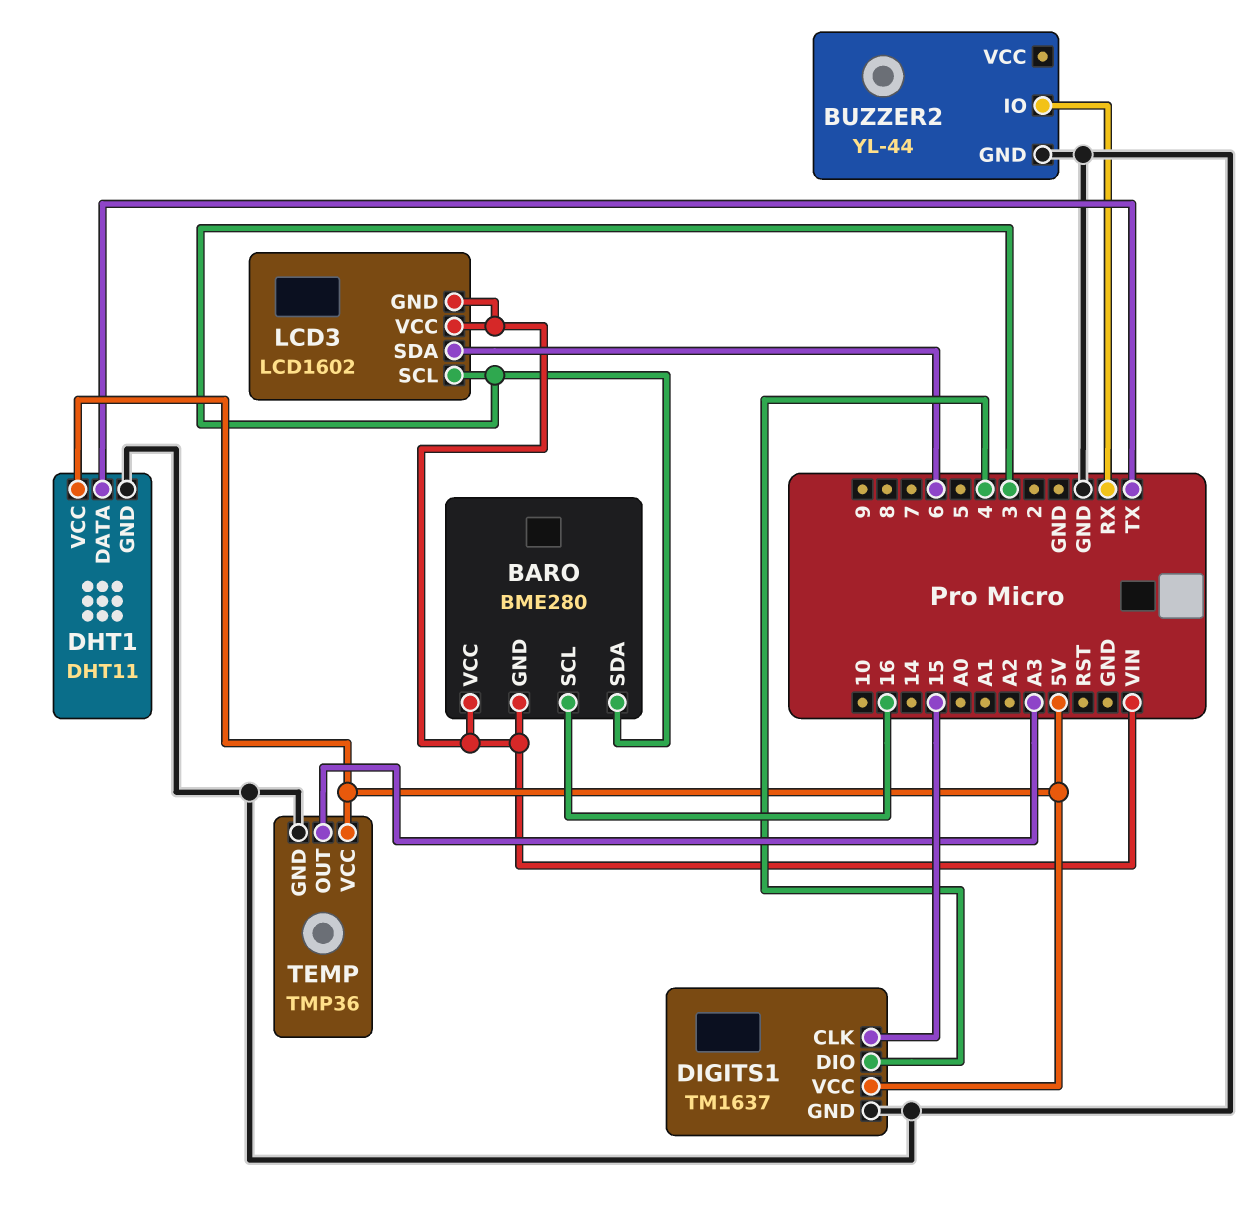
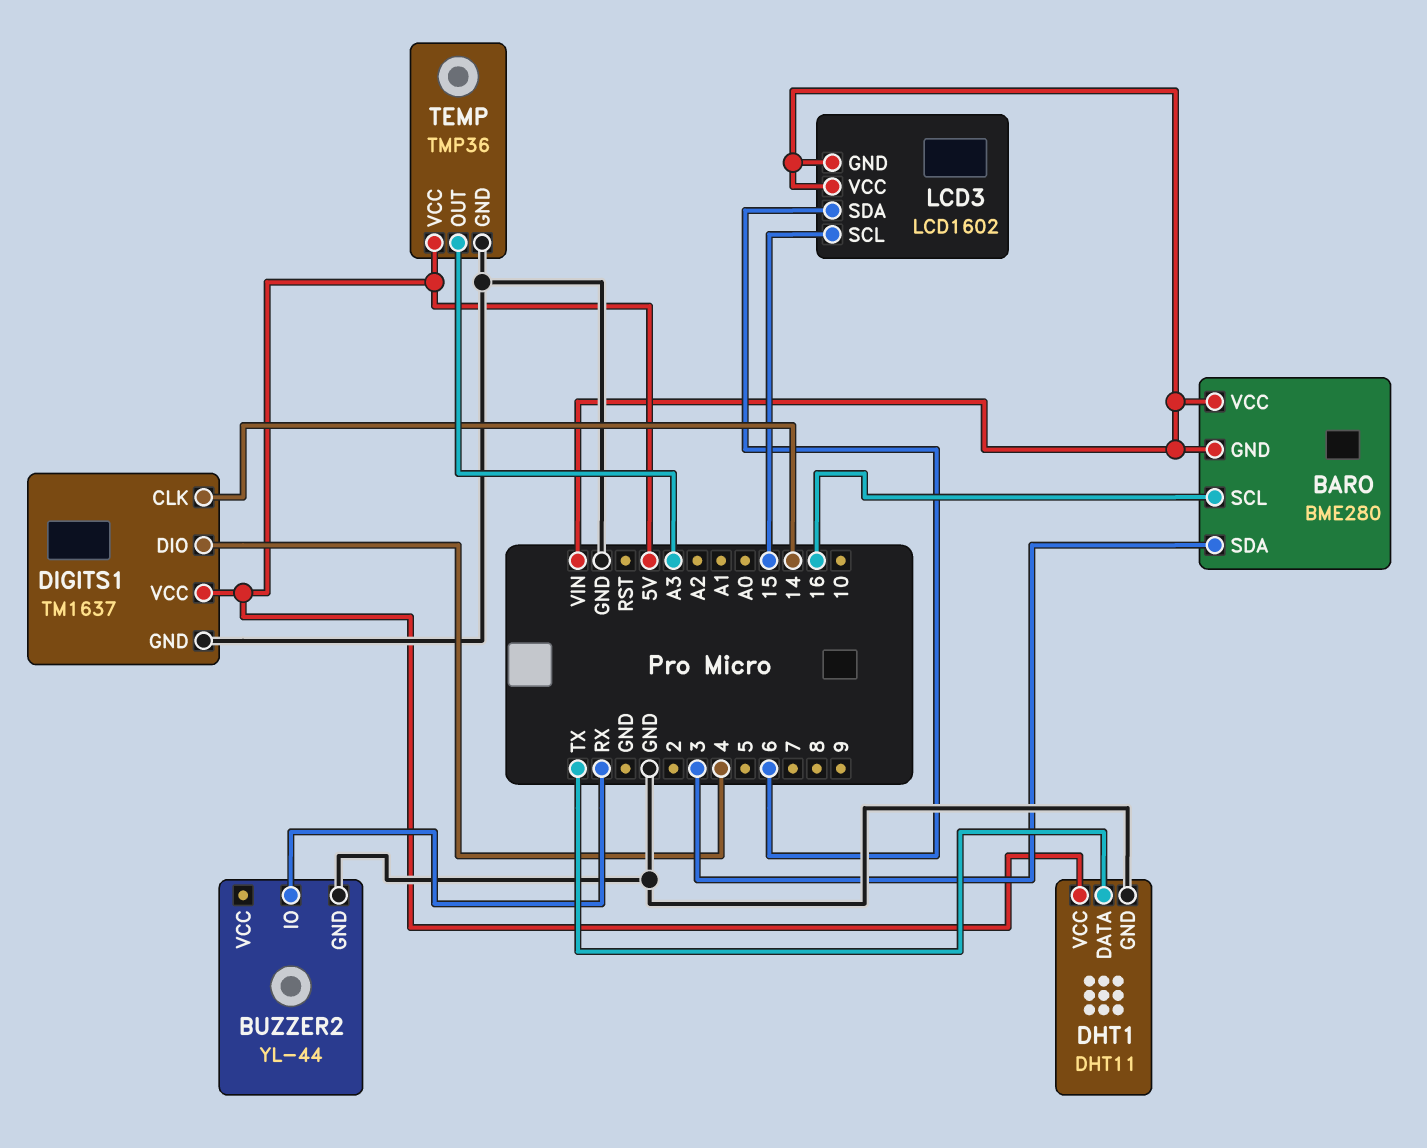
DIGITS1 pin CLK: 15 -> 14
LCD3 pin SCL: 3 -> 15

